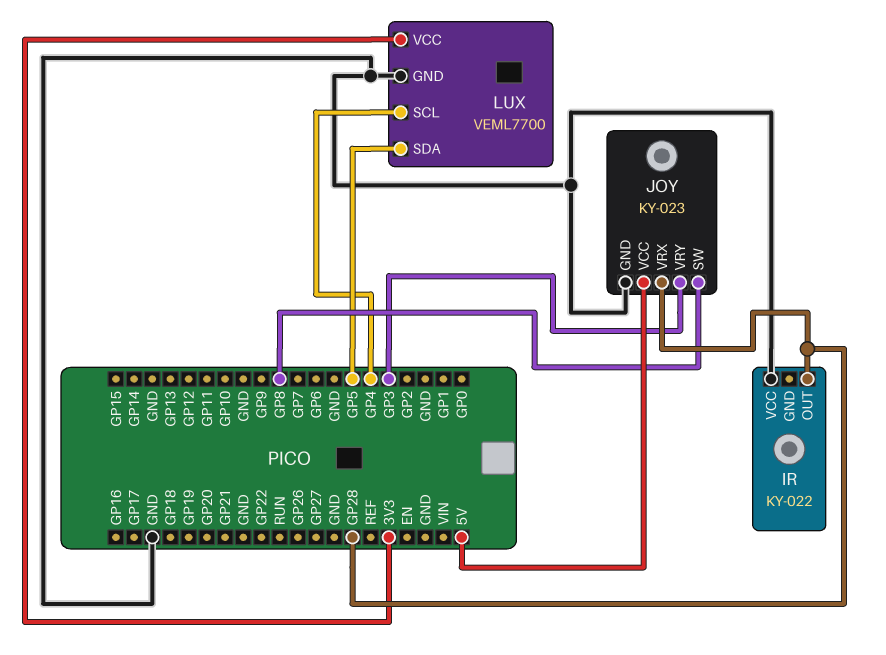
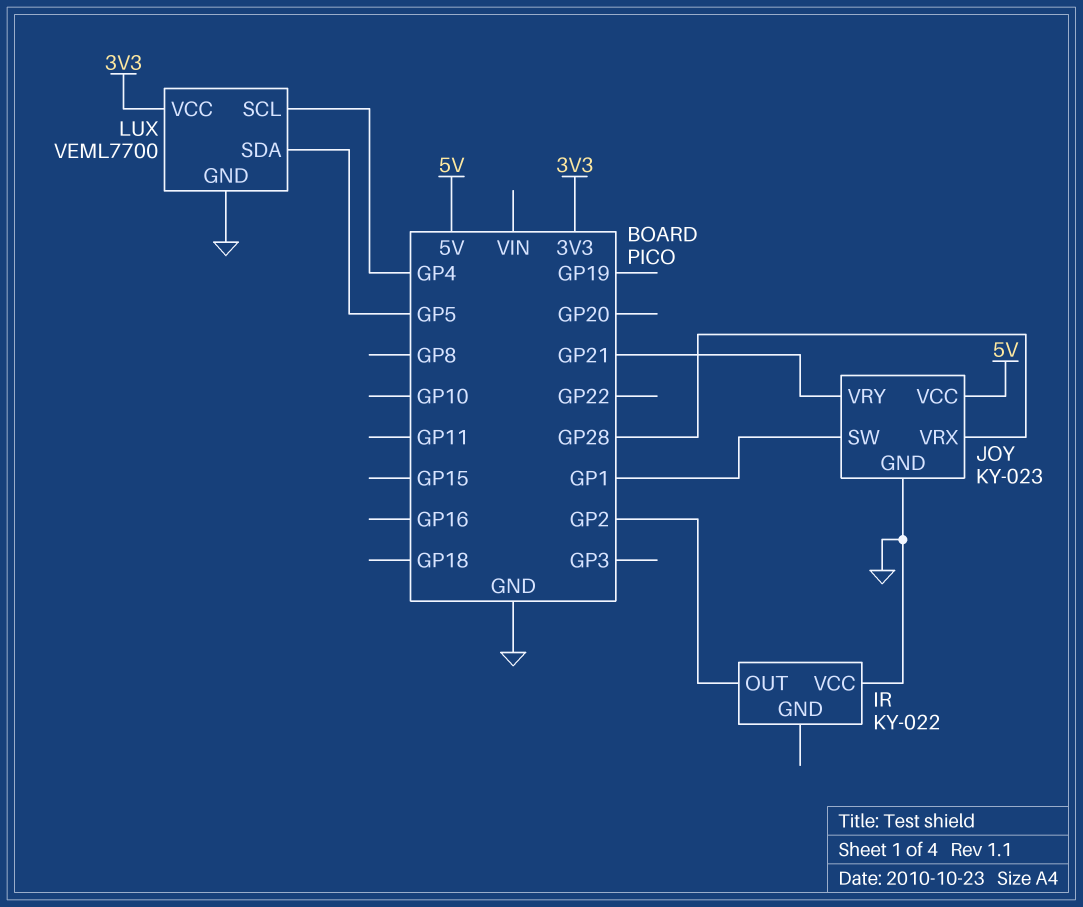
IR pin OUT: GP28 -> GP2
JOY pin SW: GP8 -> GP1
JOY pin VRY: GP3 -> GP21

